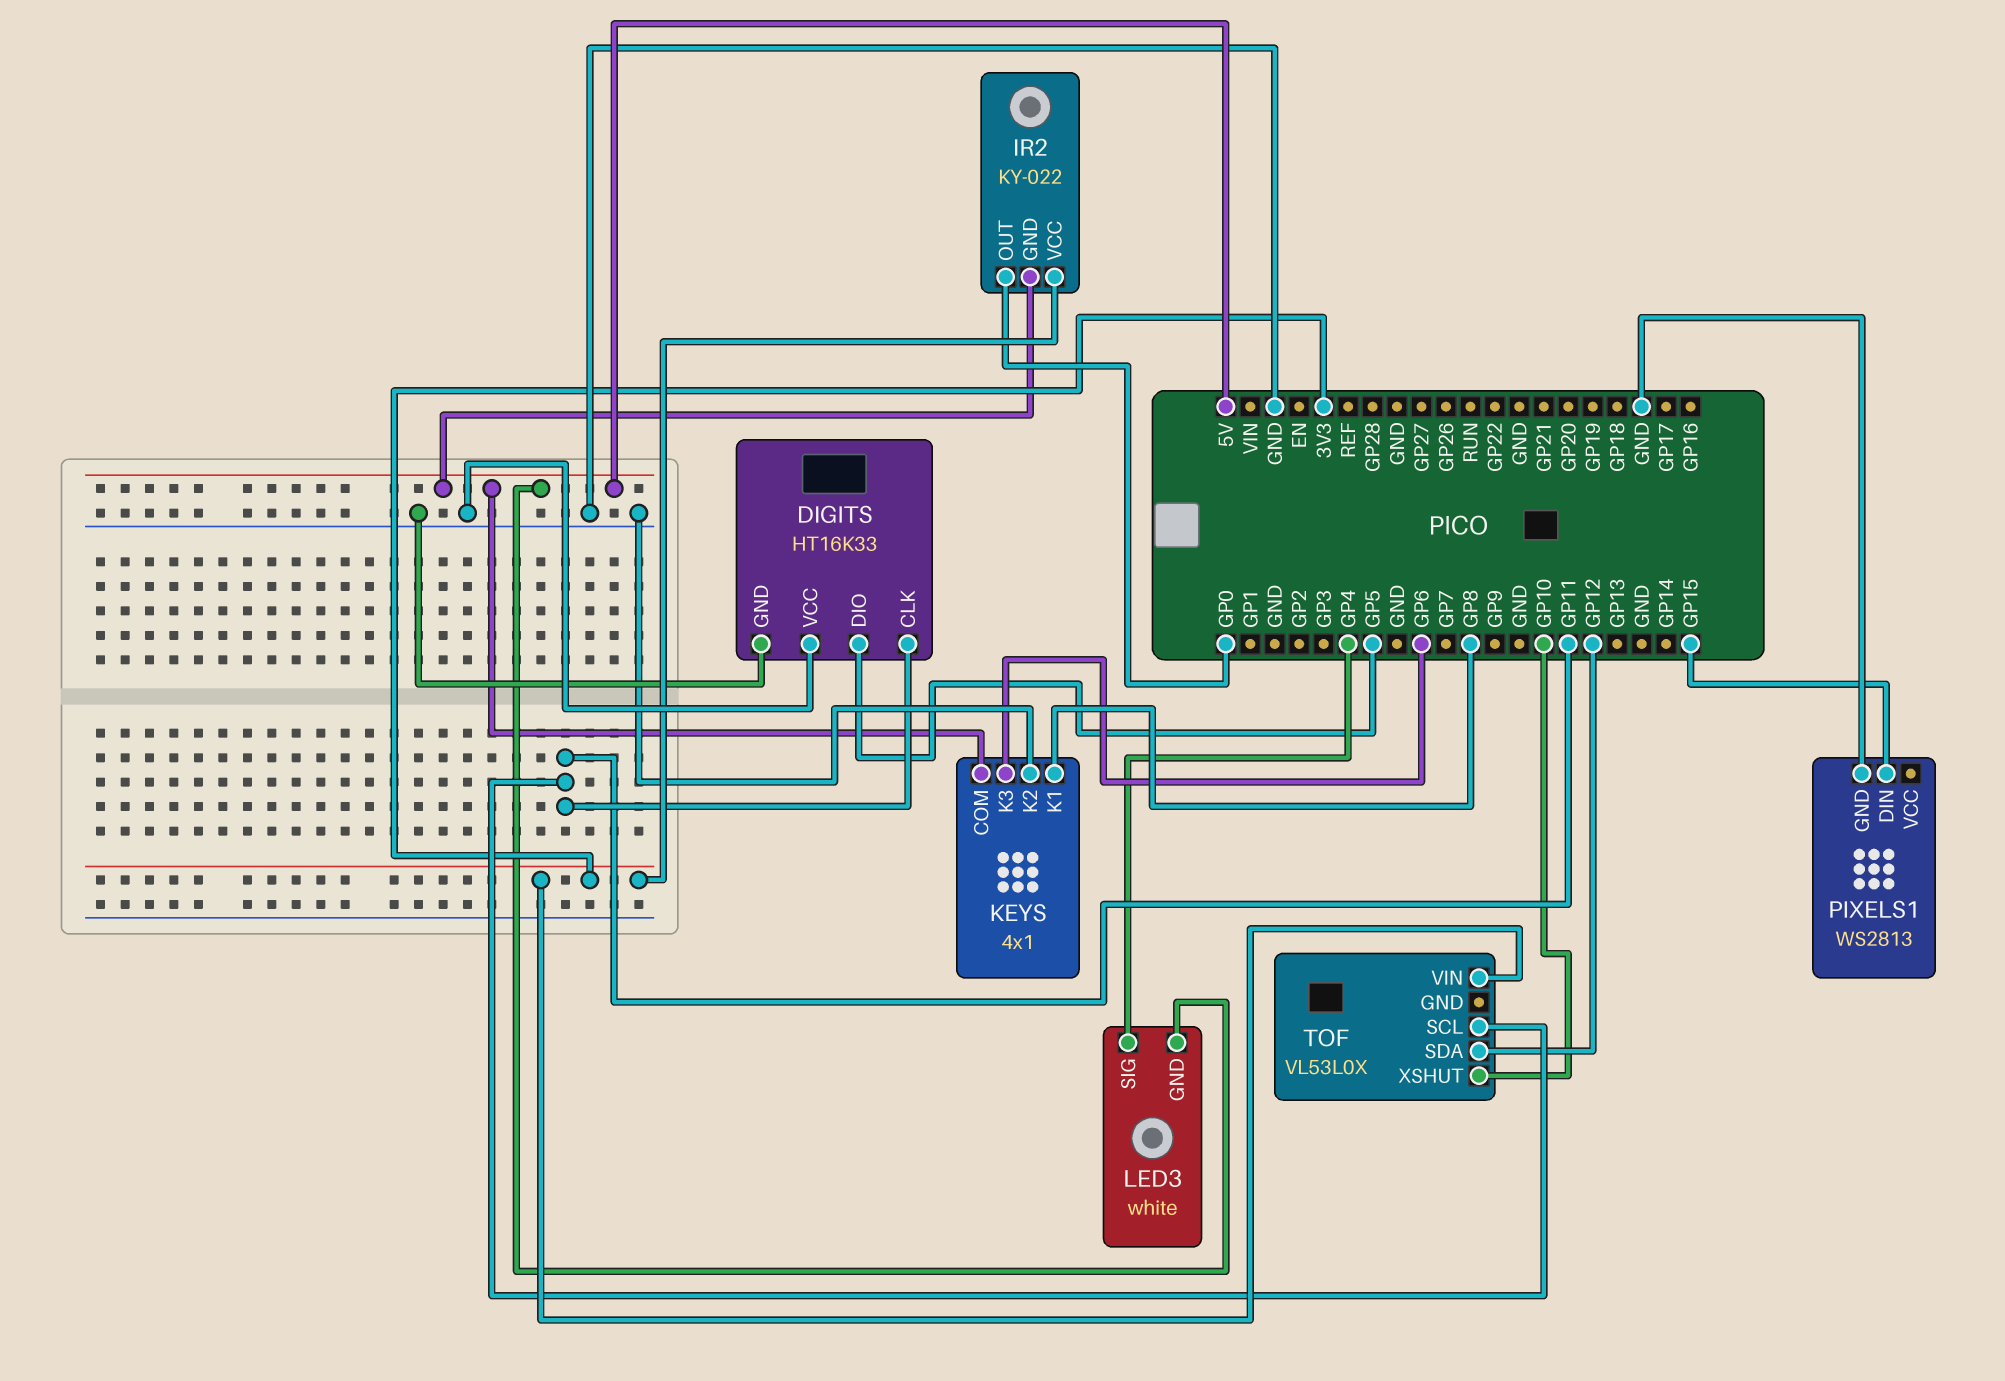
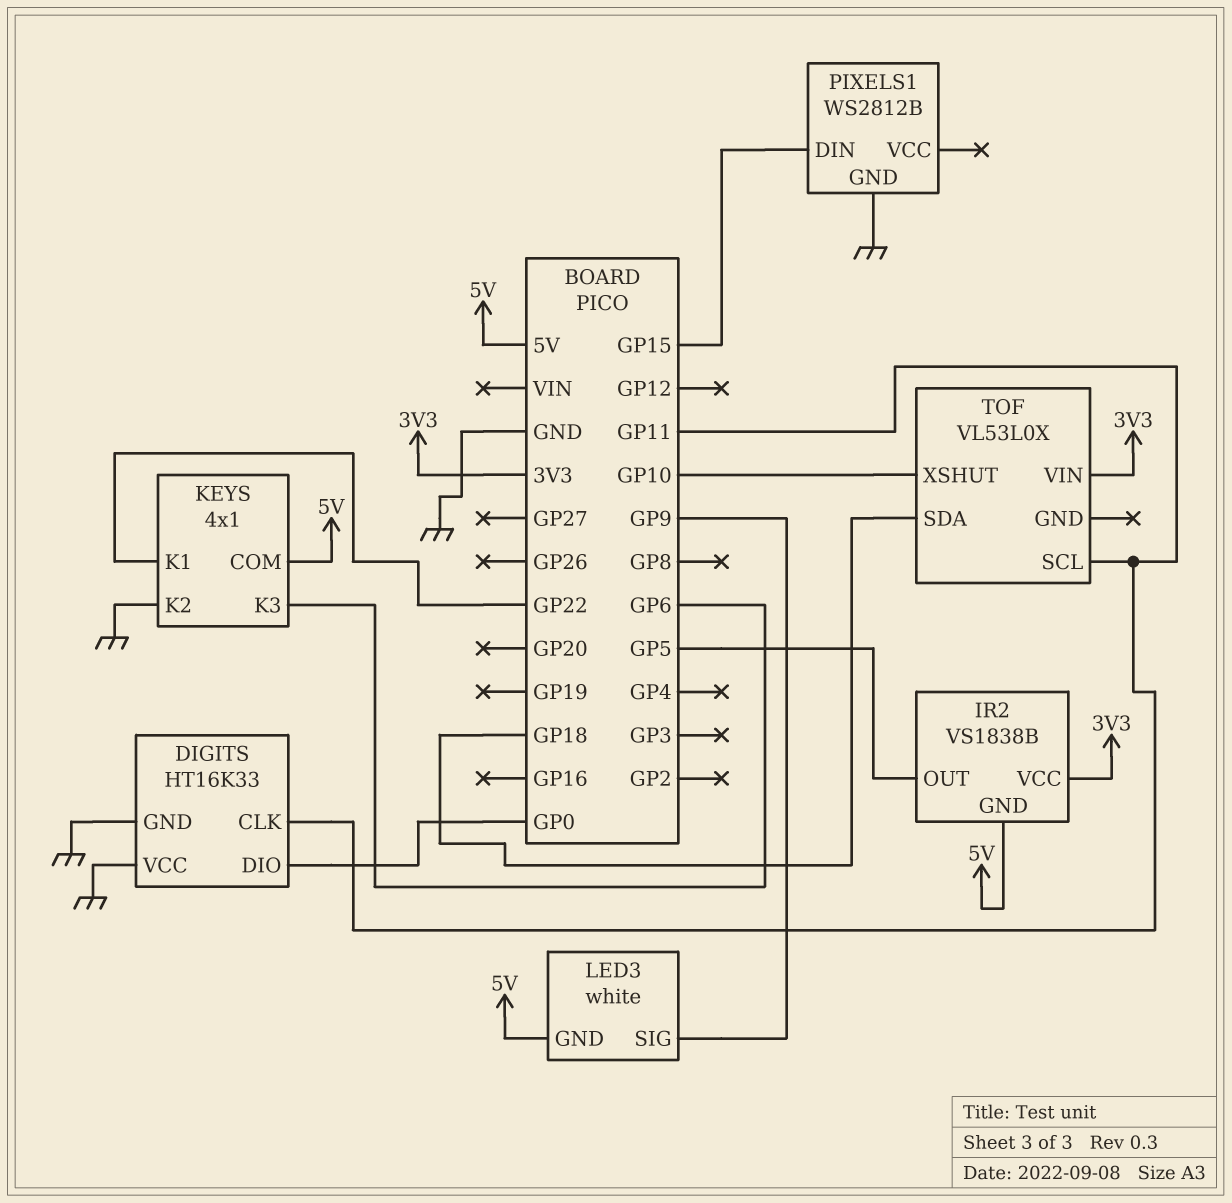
DIGITS pin DIO: GP5 -> GP0
IR2: KY-022 -> VS1838B
IR2 pin OUT: GP0 -> GP5
KEYS pin K1: GP8 -> GP22
LED3 pin SIG: GP4 -> GP9
PIXELS1: WS2813 -> WS2812B
TOF pin SDA: GP12 -> GP18

